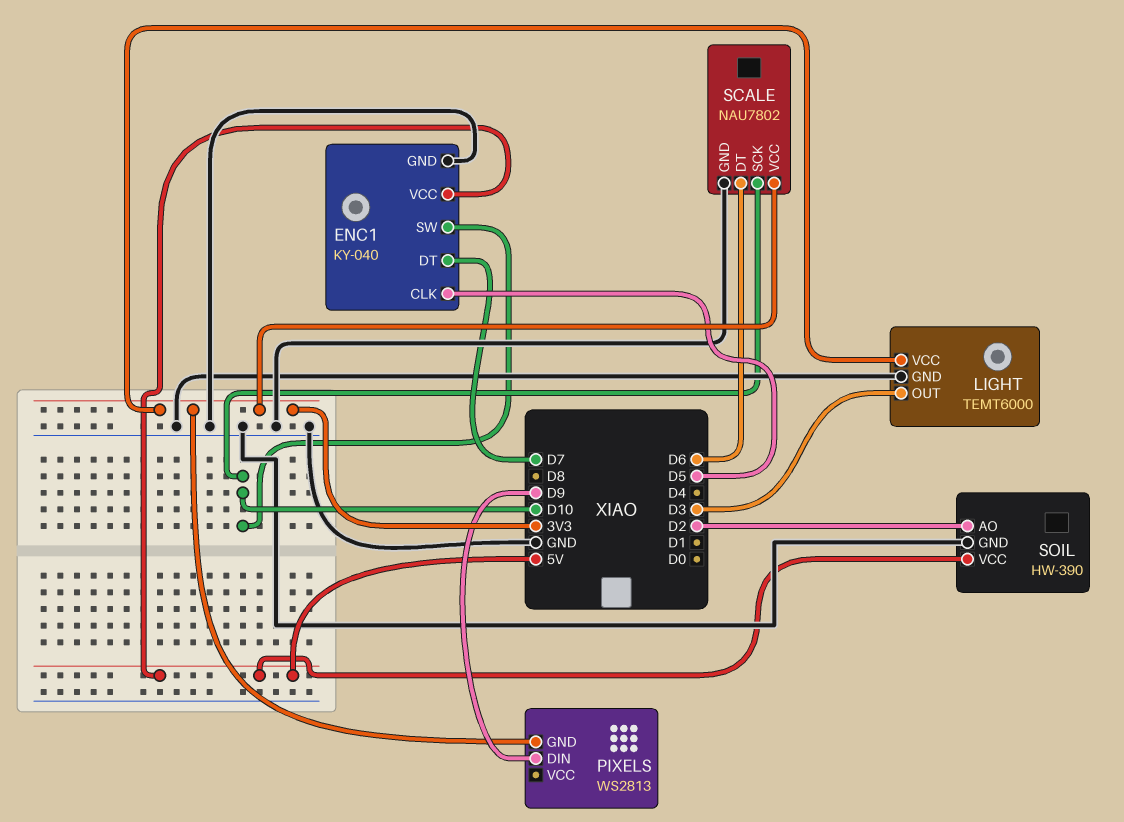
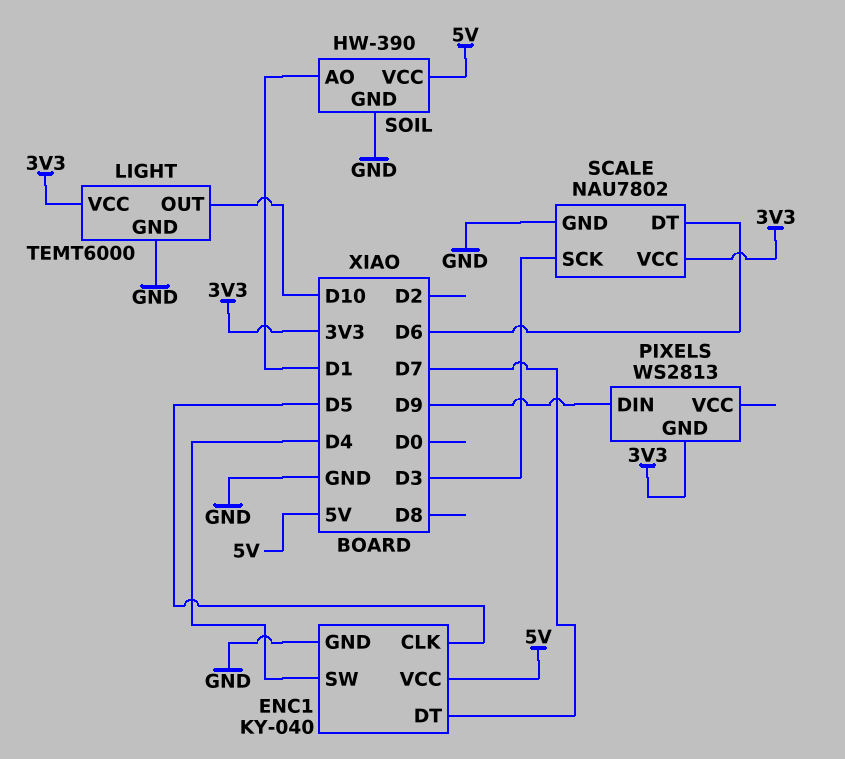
ENC1 pin SW: D10 -> D4
LIGHT pin OUT: D3 -> D10
SCALE pin SCK: D10 -> D3
SOIL pin AO: D2 -> D1

